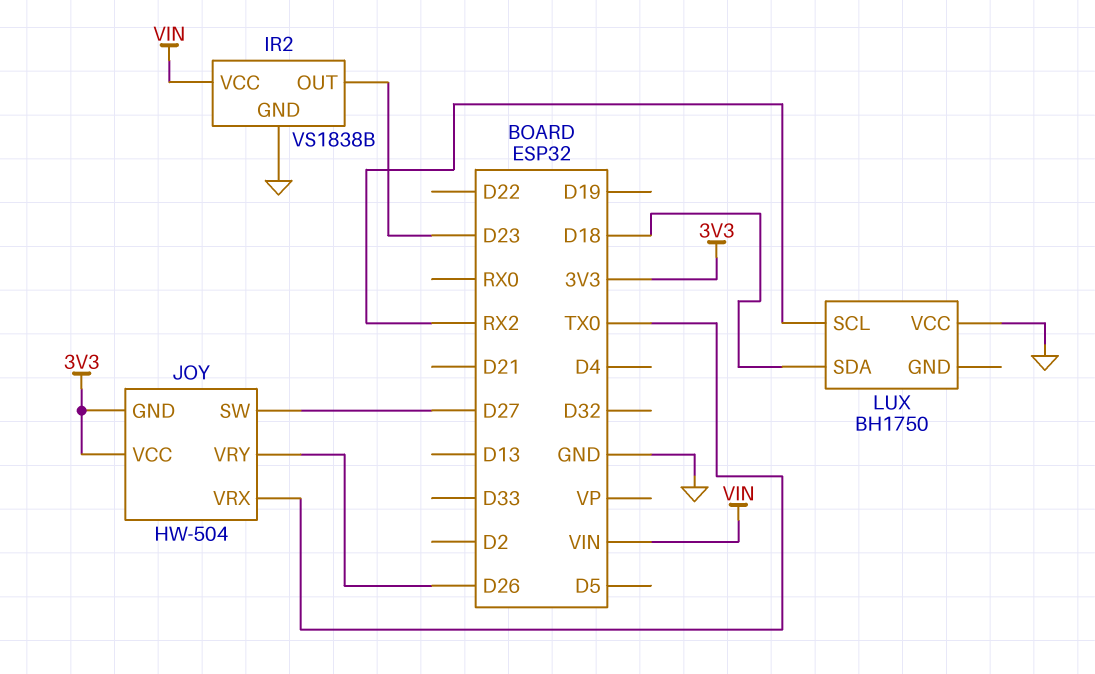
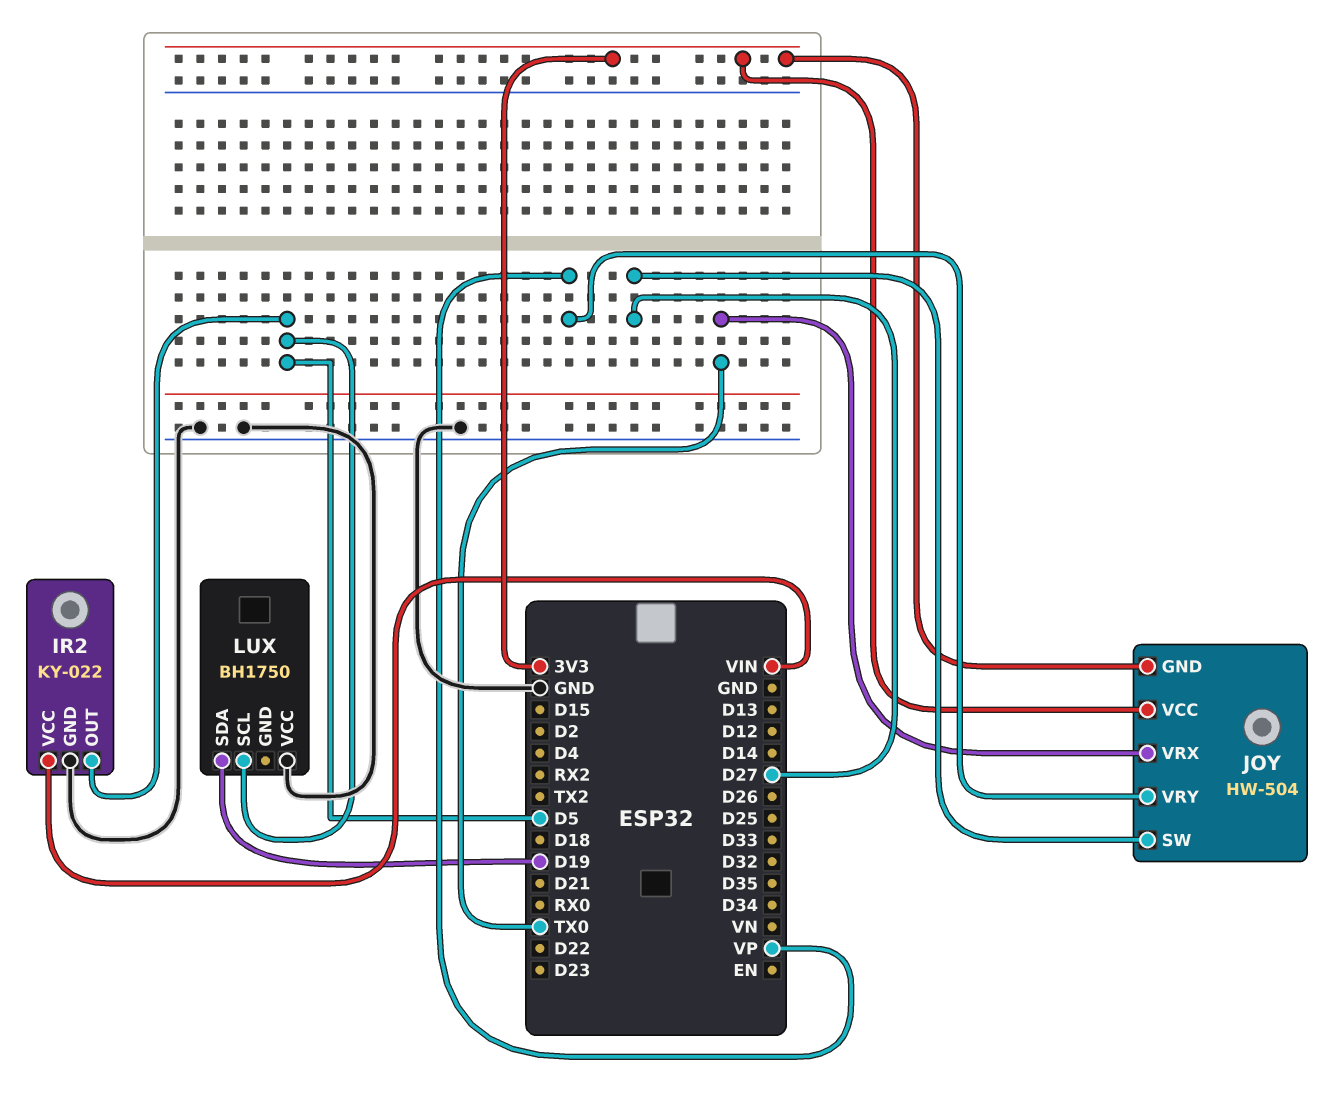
IR2: VS1838B -> KY-022
IR2 pin OUT: D23 -> D5
JOY pin VRY: D26 -> VP
LUX pin SCL: RX2 -> D5
LUX pin SDA: D18 -> D19

